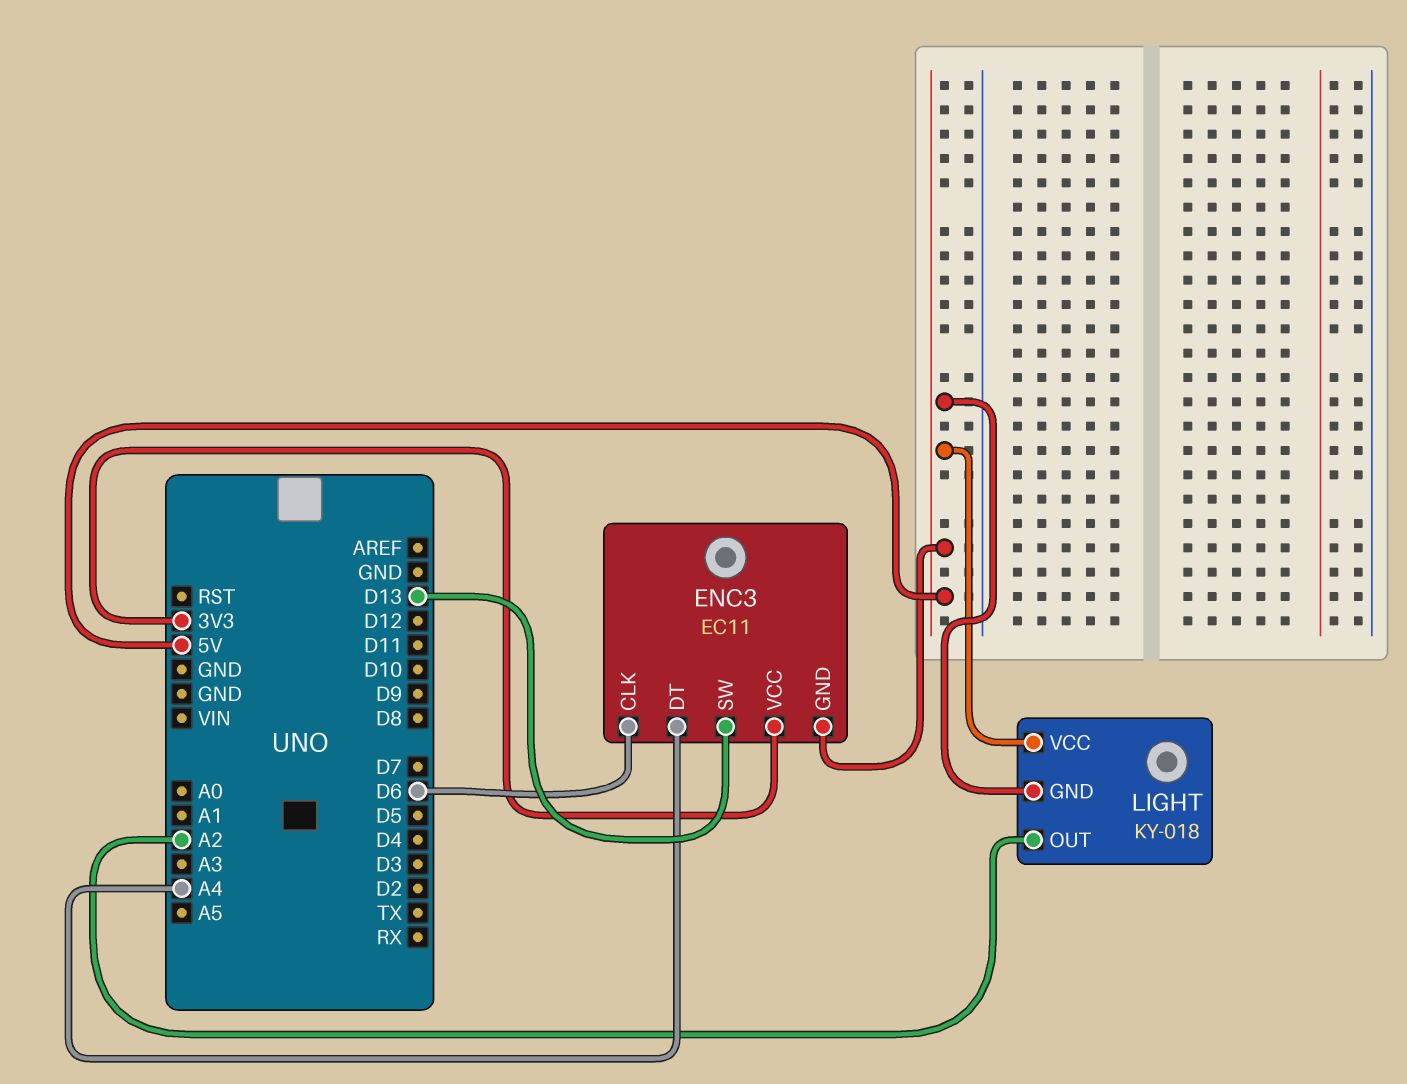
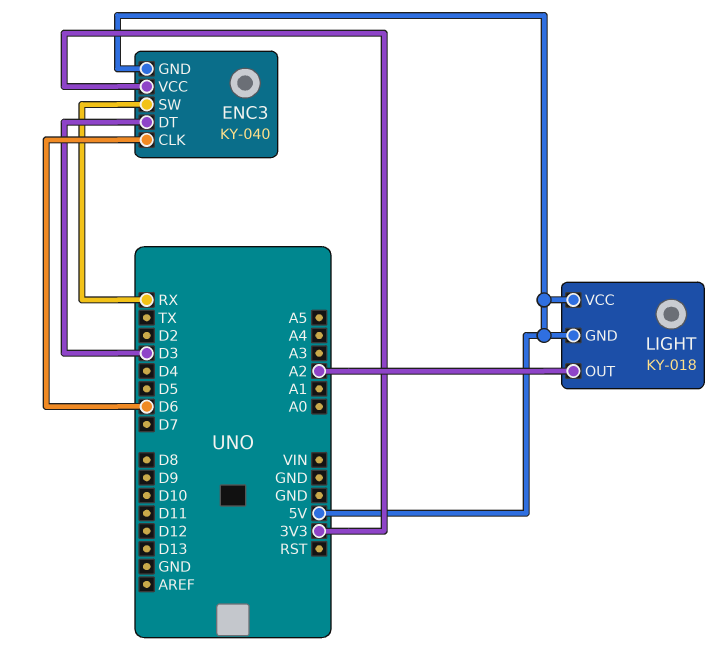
ENC3: EC11 -> KY-040
ENC3 pin DT: A4 -> D3
ENC3 pin SW: D13 -> RX

